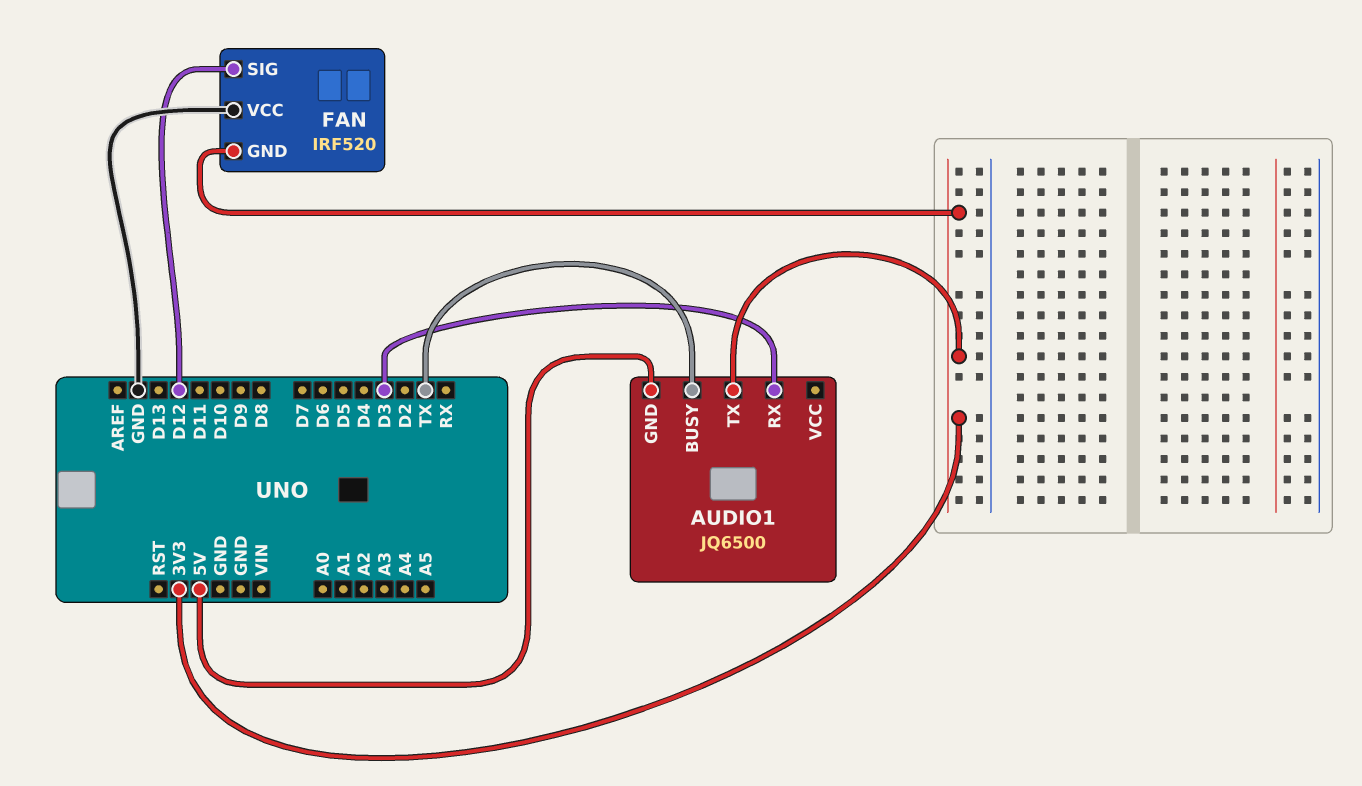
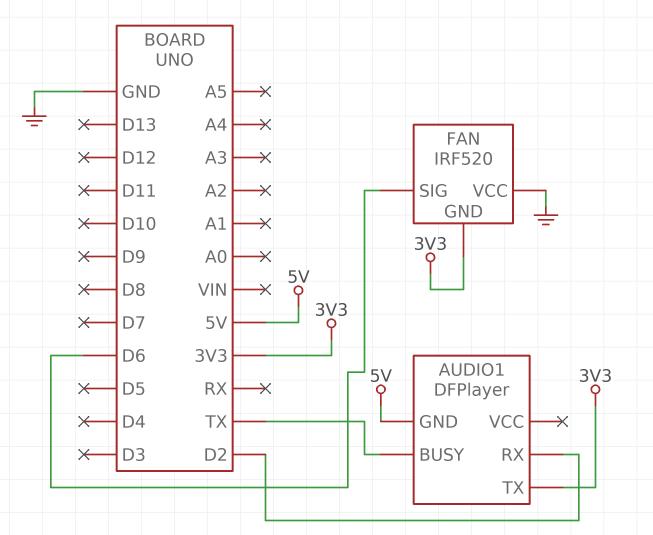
AUDIO1: JQ6500 -> DFPlayer
AUDIO1 pin RX: D3 -> D2
FAN pin SIG: D12 -> D6

